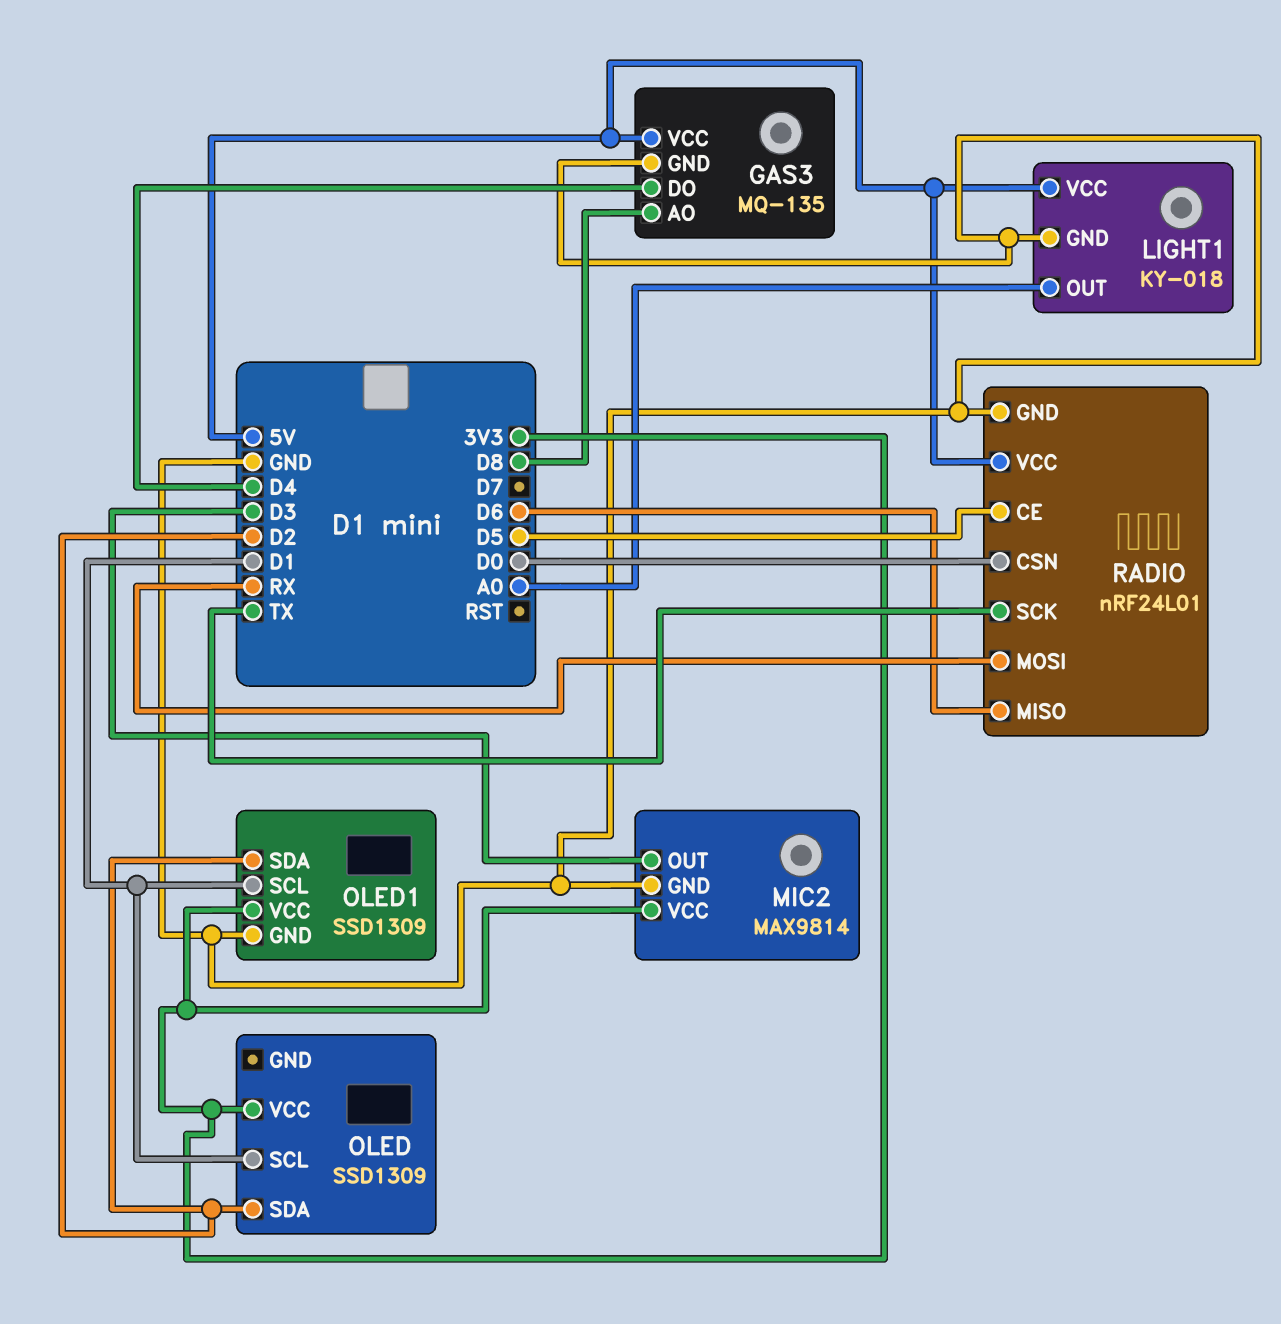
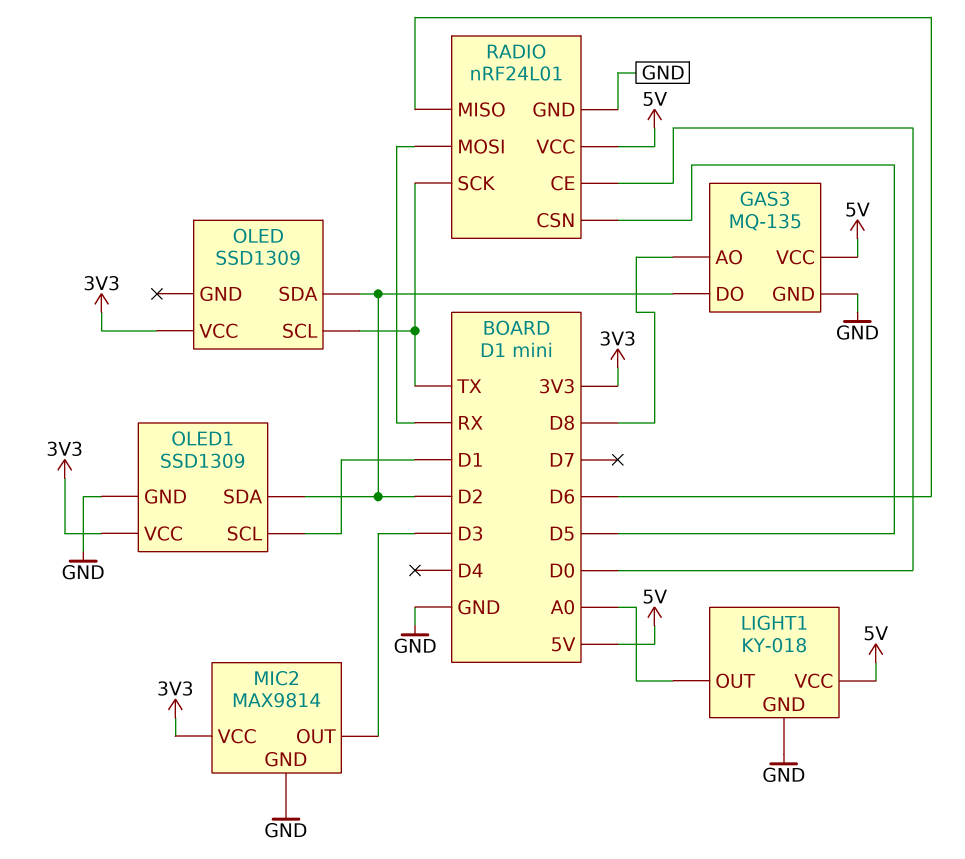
GAS3 pin DO: D4 -> D2
OLED pin SCL: D1 -> TX
RADIO pin CE: D5 -> D0
RADIO pin CSN: D0 -> D5

